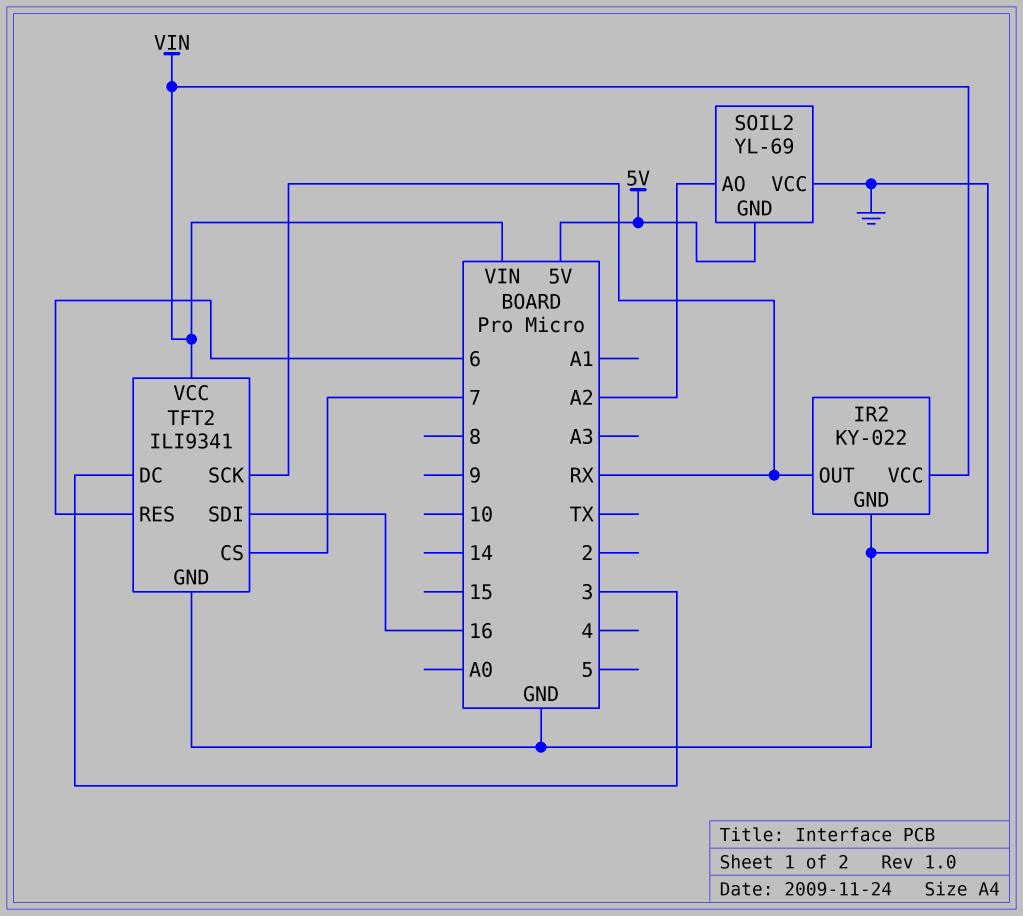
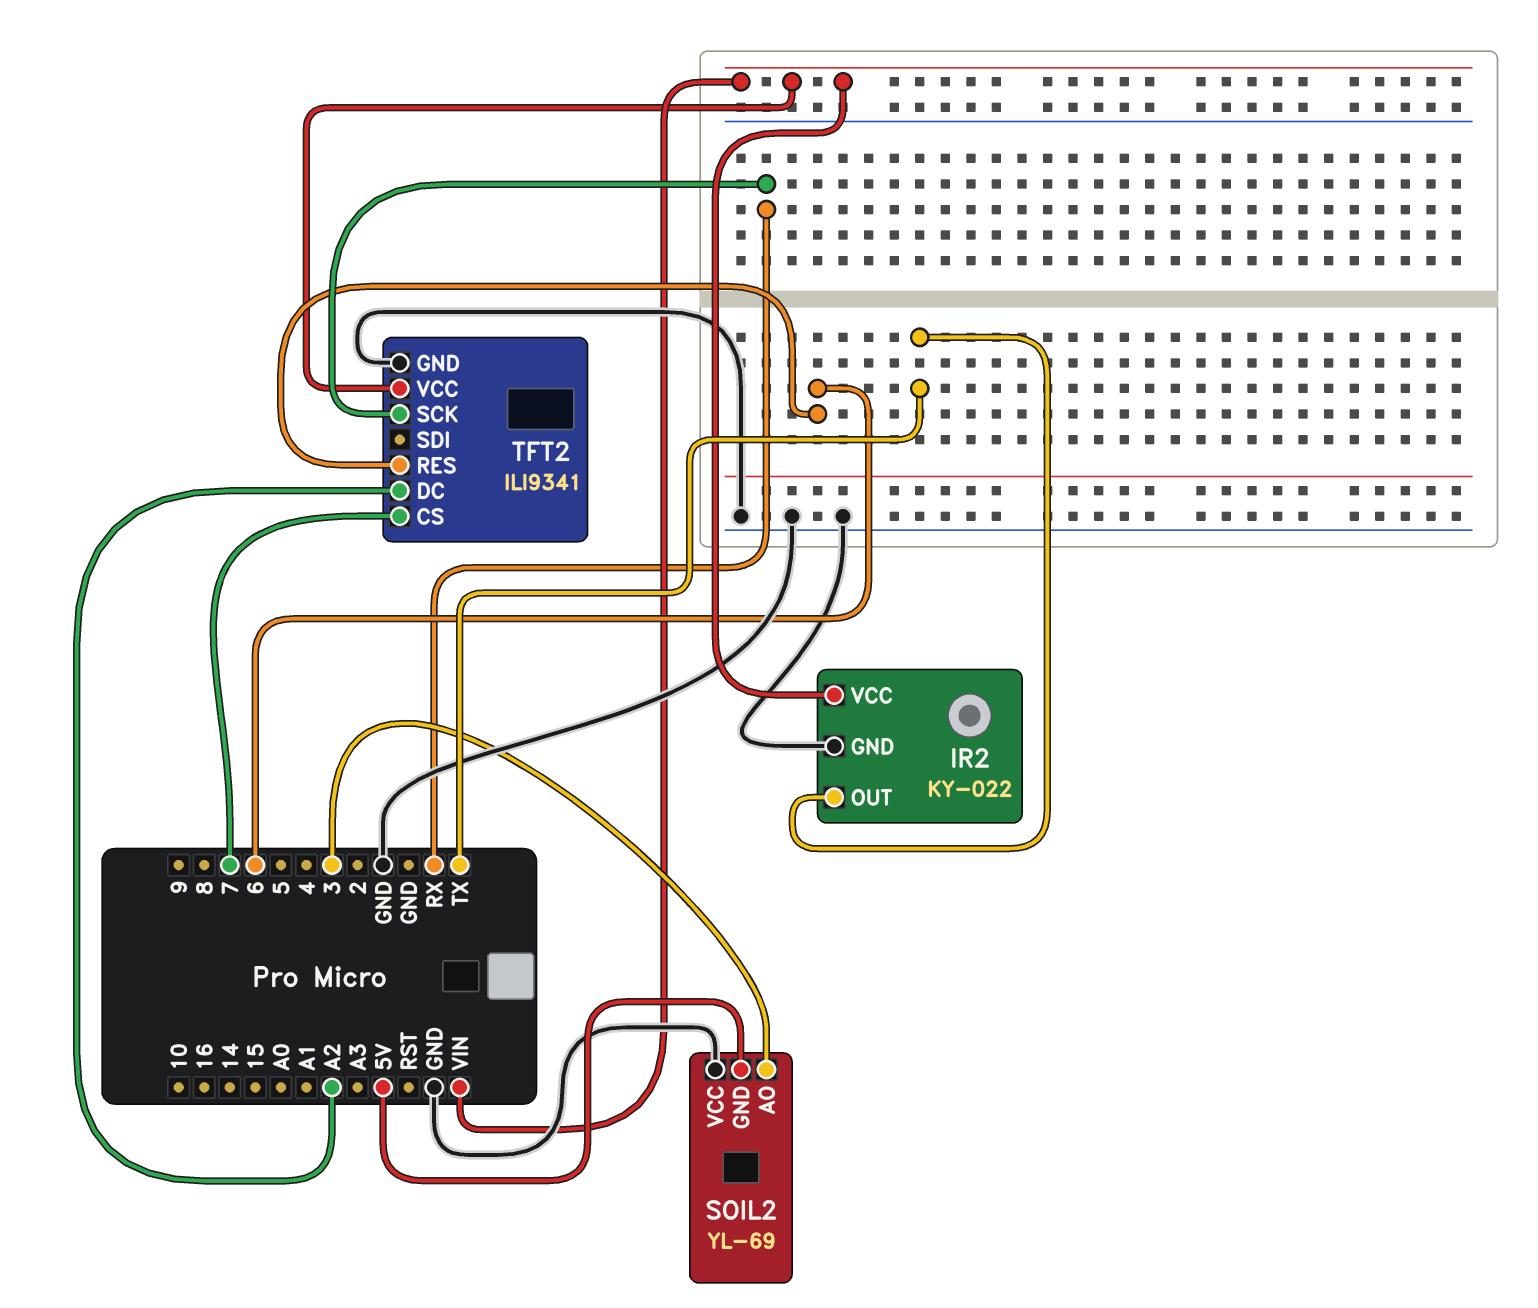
IR2 pin OUT: RX -> TX
SOIL2 pin AO: A2 -> 3
TFT2 pin DC: 3 -> A2
TFT2 pin SDI: 16 -> none

